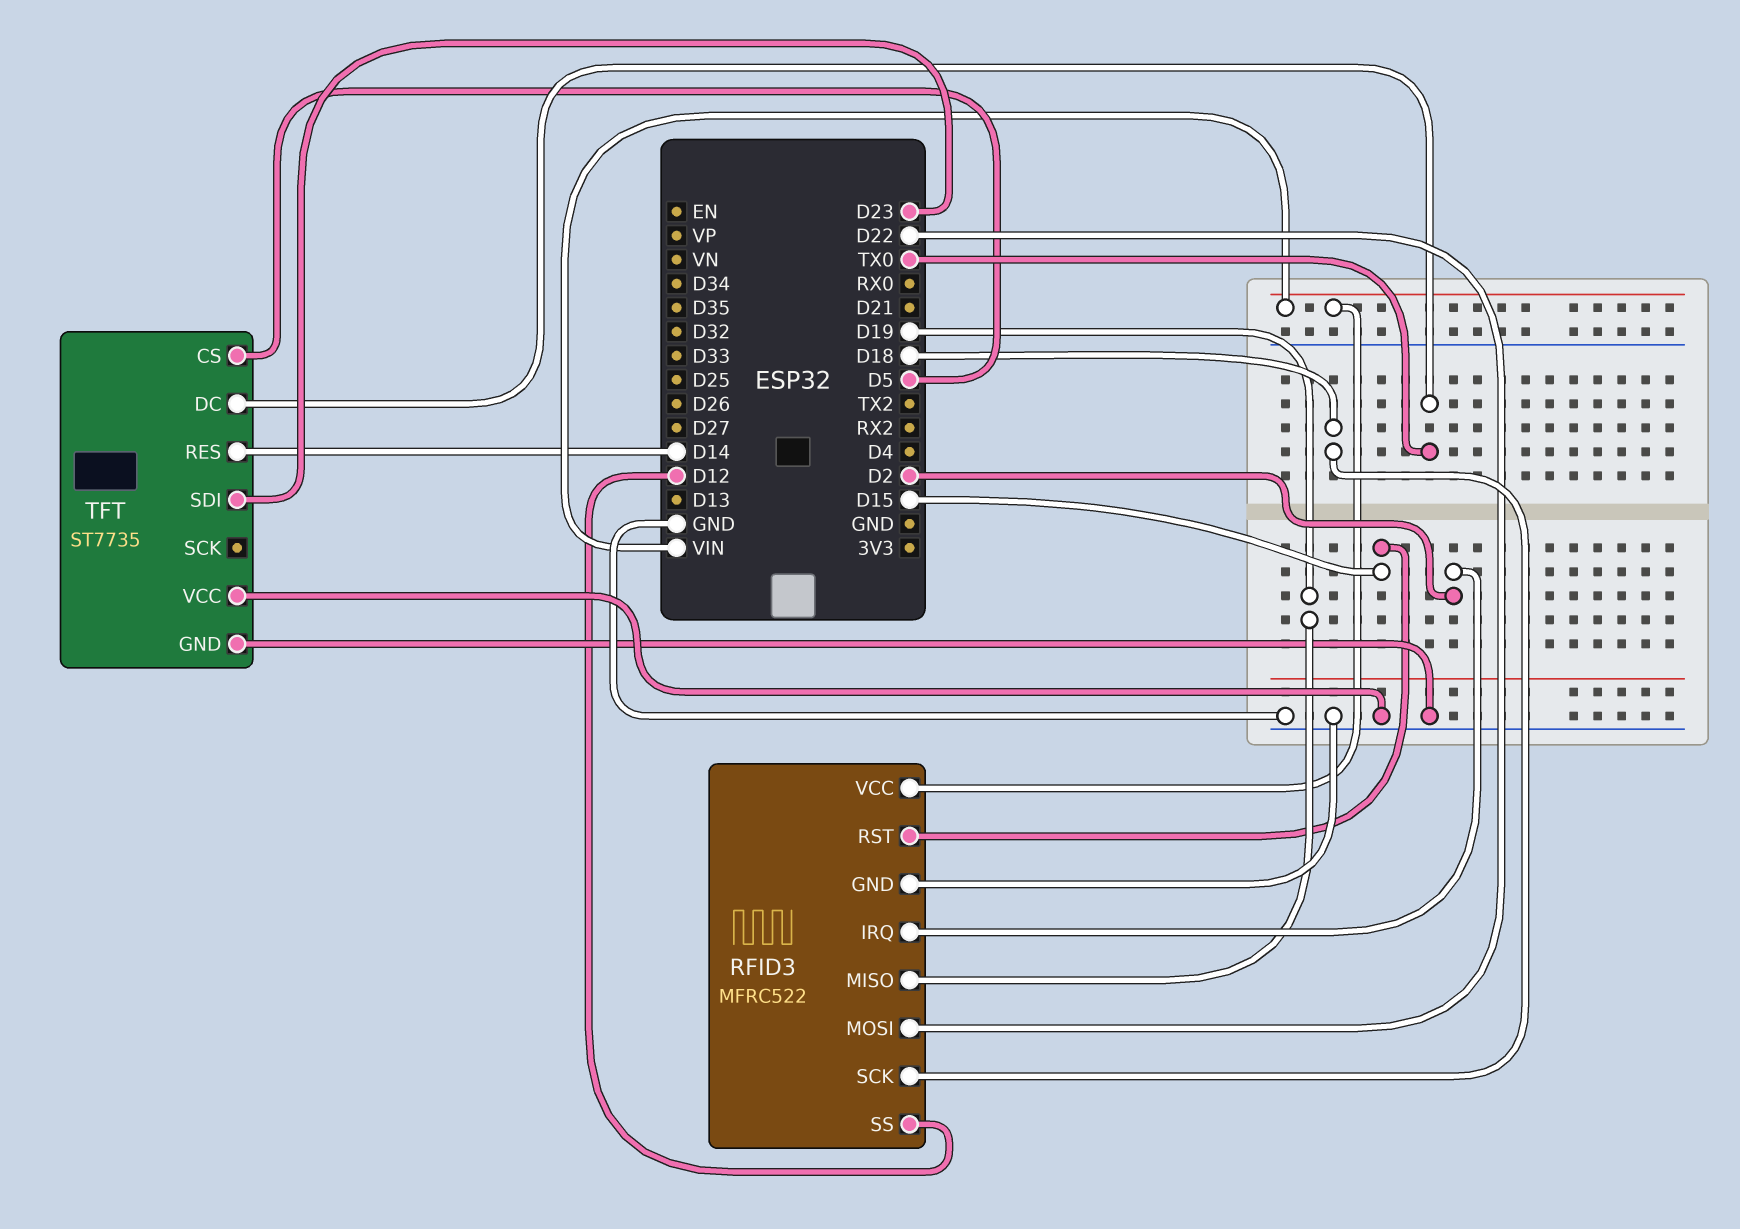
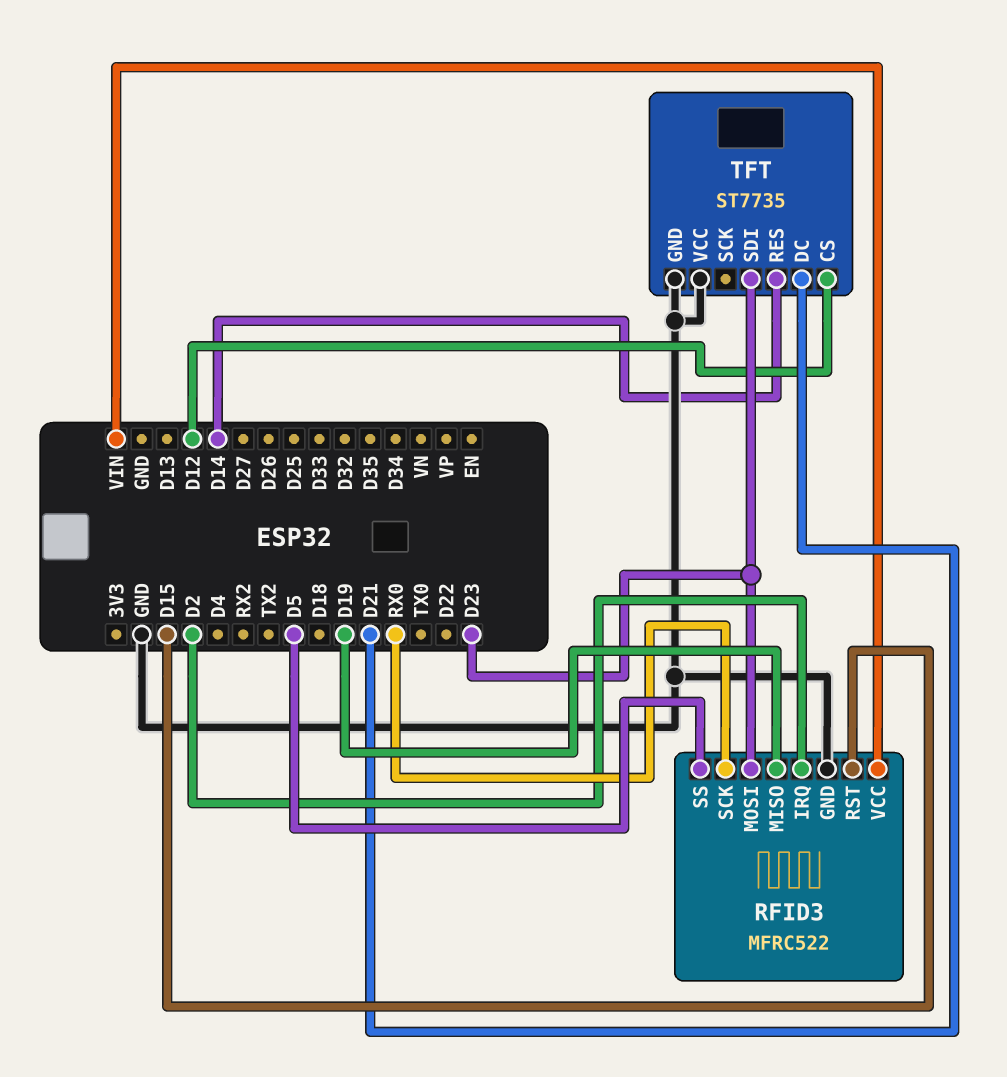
RFID3 pin MOSI: D22 -> D23
RFID3 pin SCK: D18 -> RX0
RFID3 pin SS: D12 -> D5
TFT pin CS: D5 -> D12
TFT pin DC: TX0 -> D21

